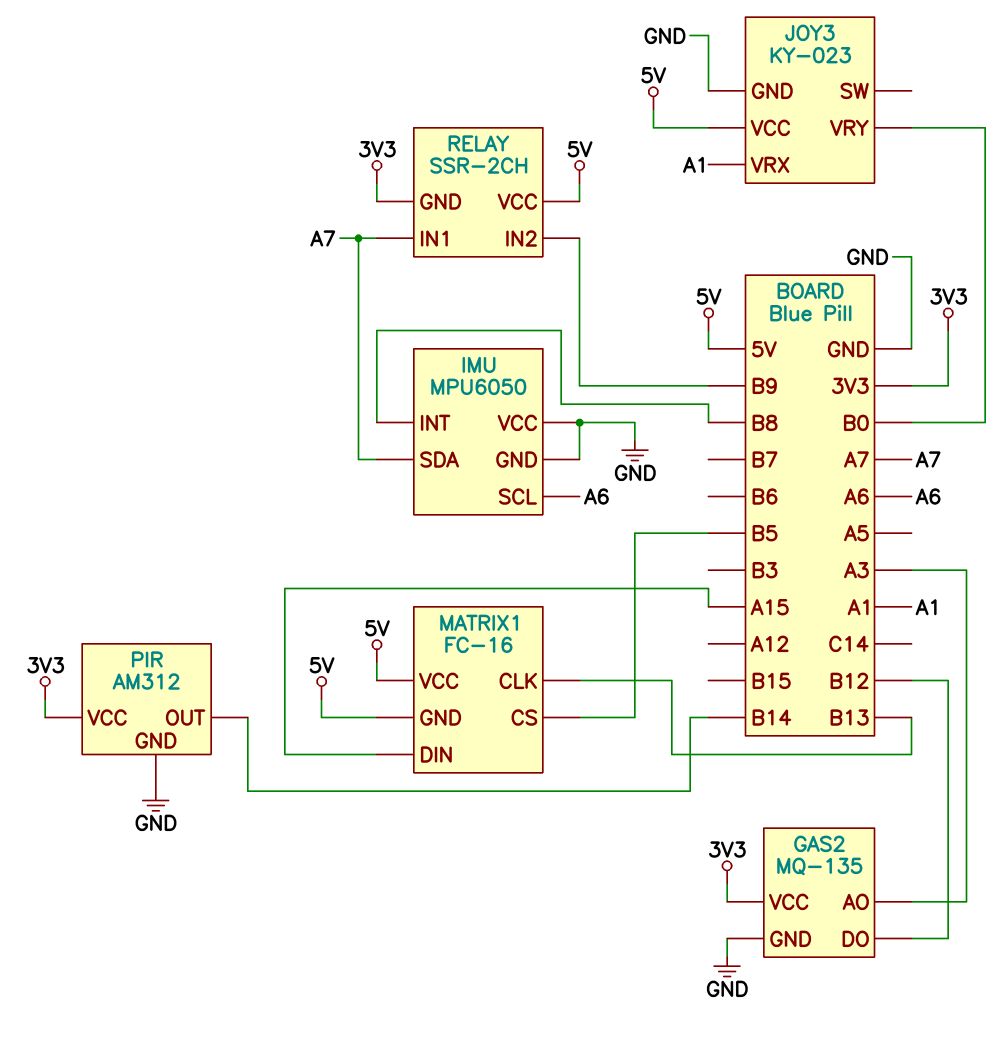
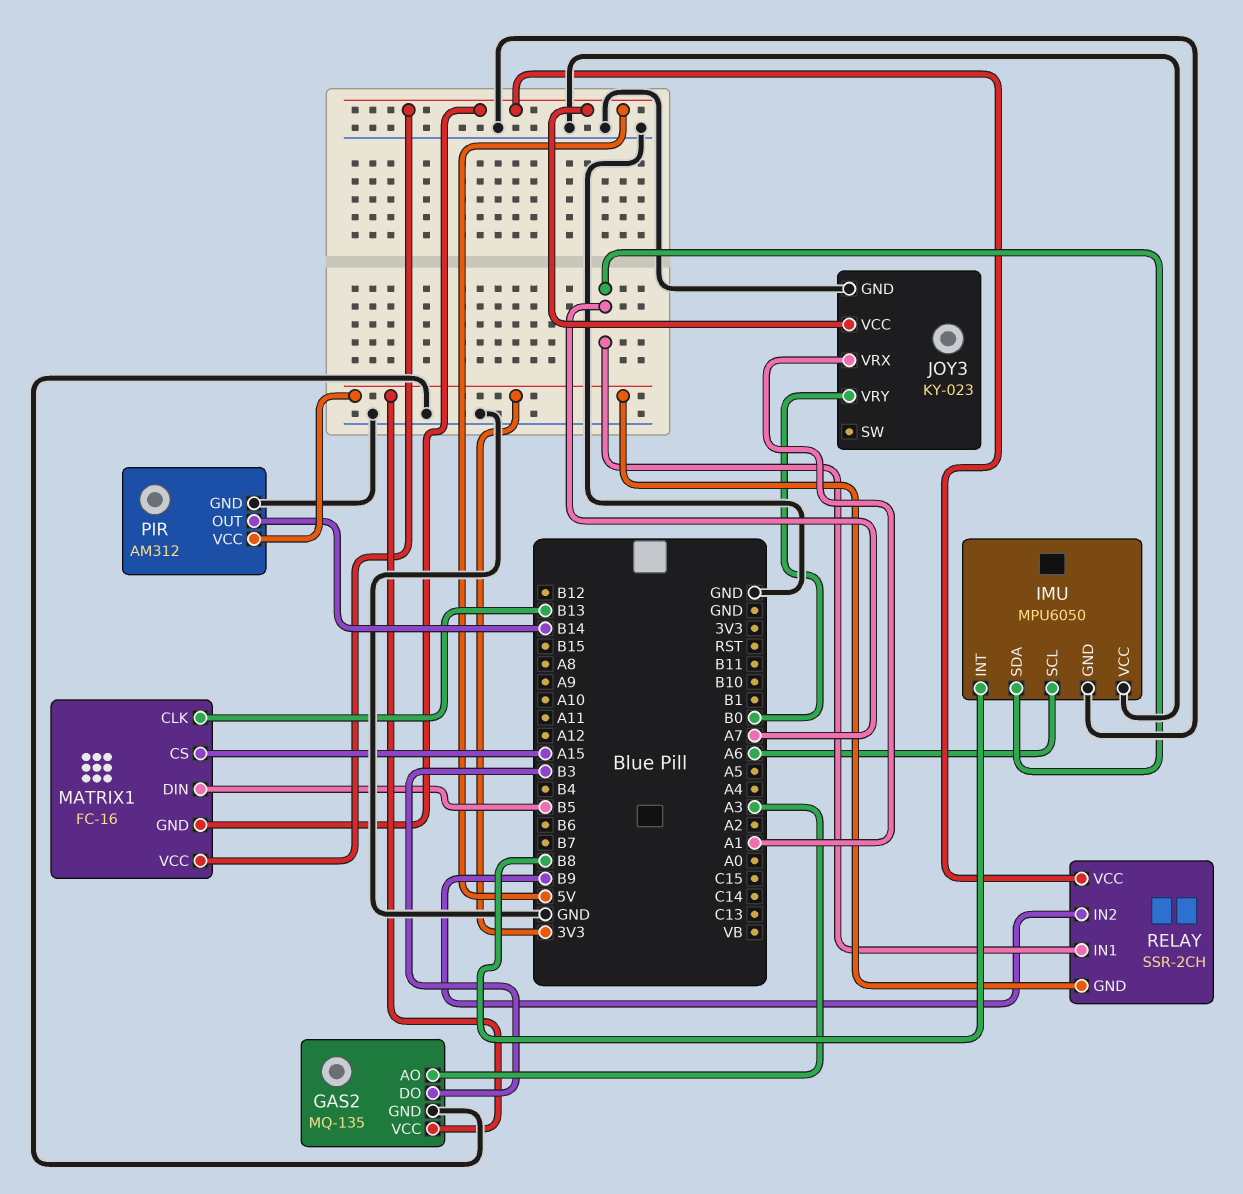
GAS2 pin DO: B12 -> B3
MATRIX1 pin CS: B5 -> A15
MATRIX1 pin DIN: A15 -> B5

